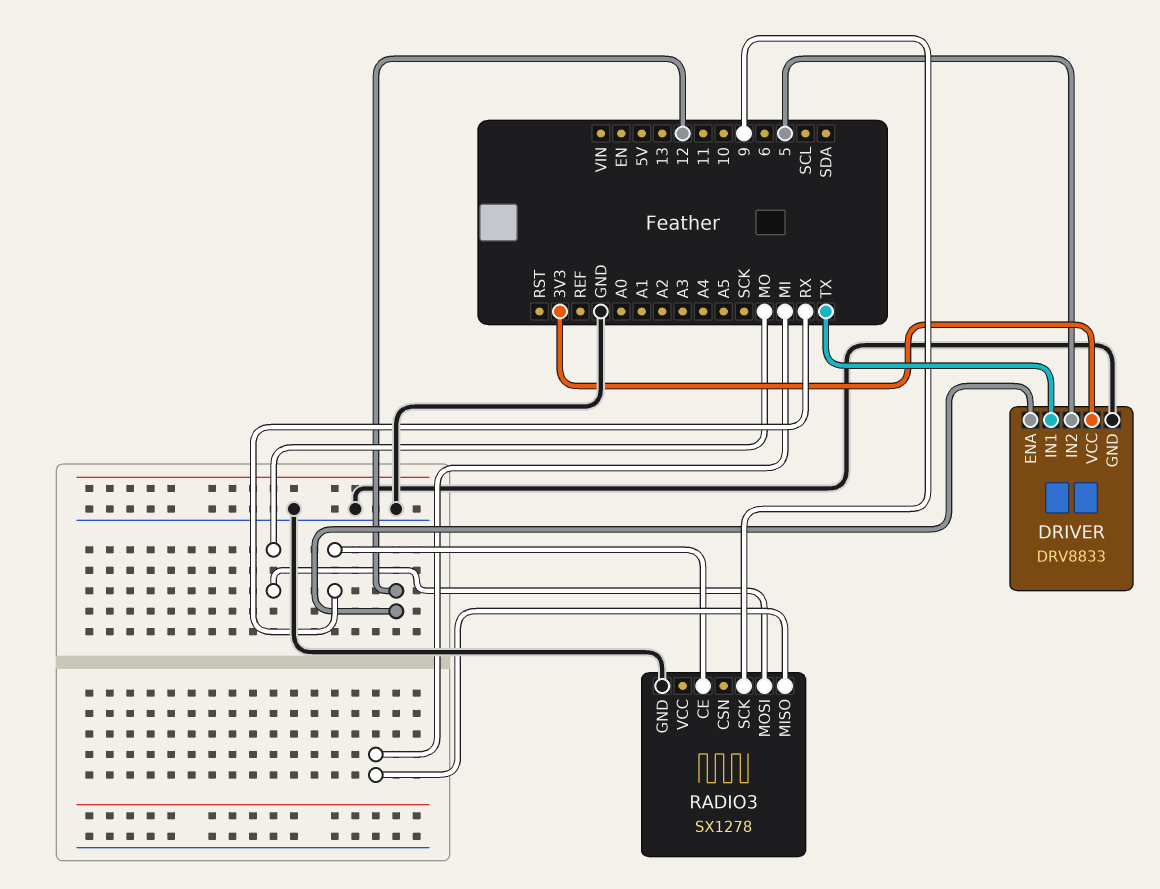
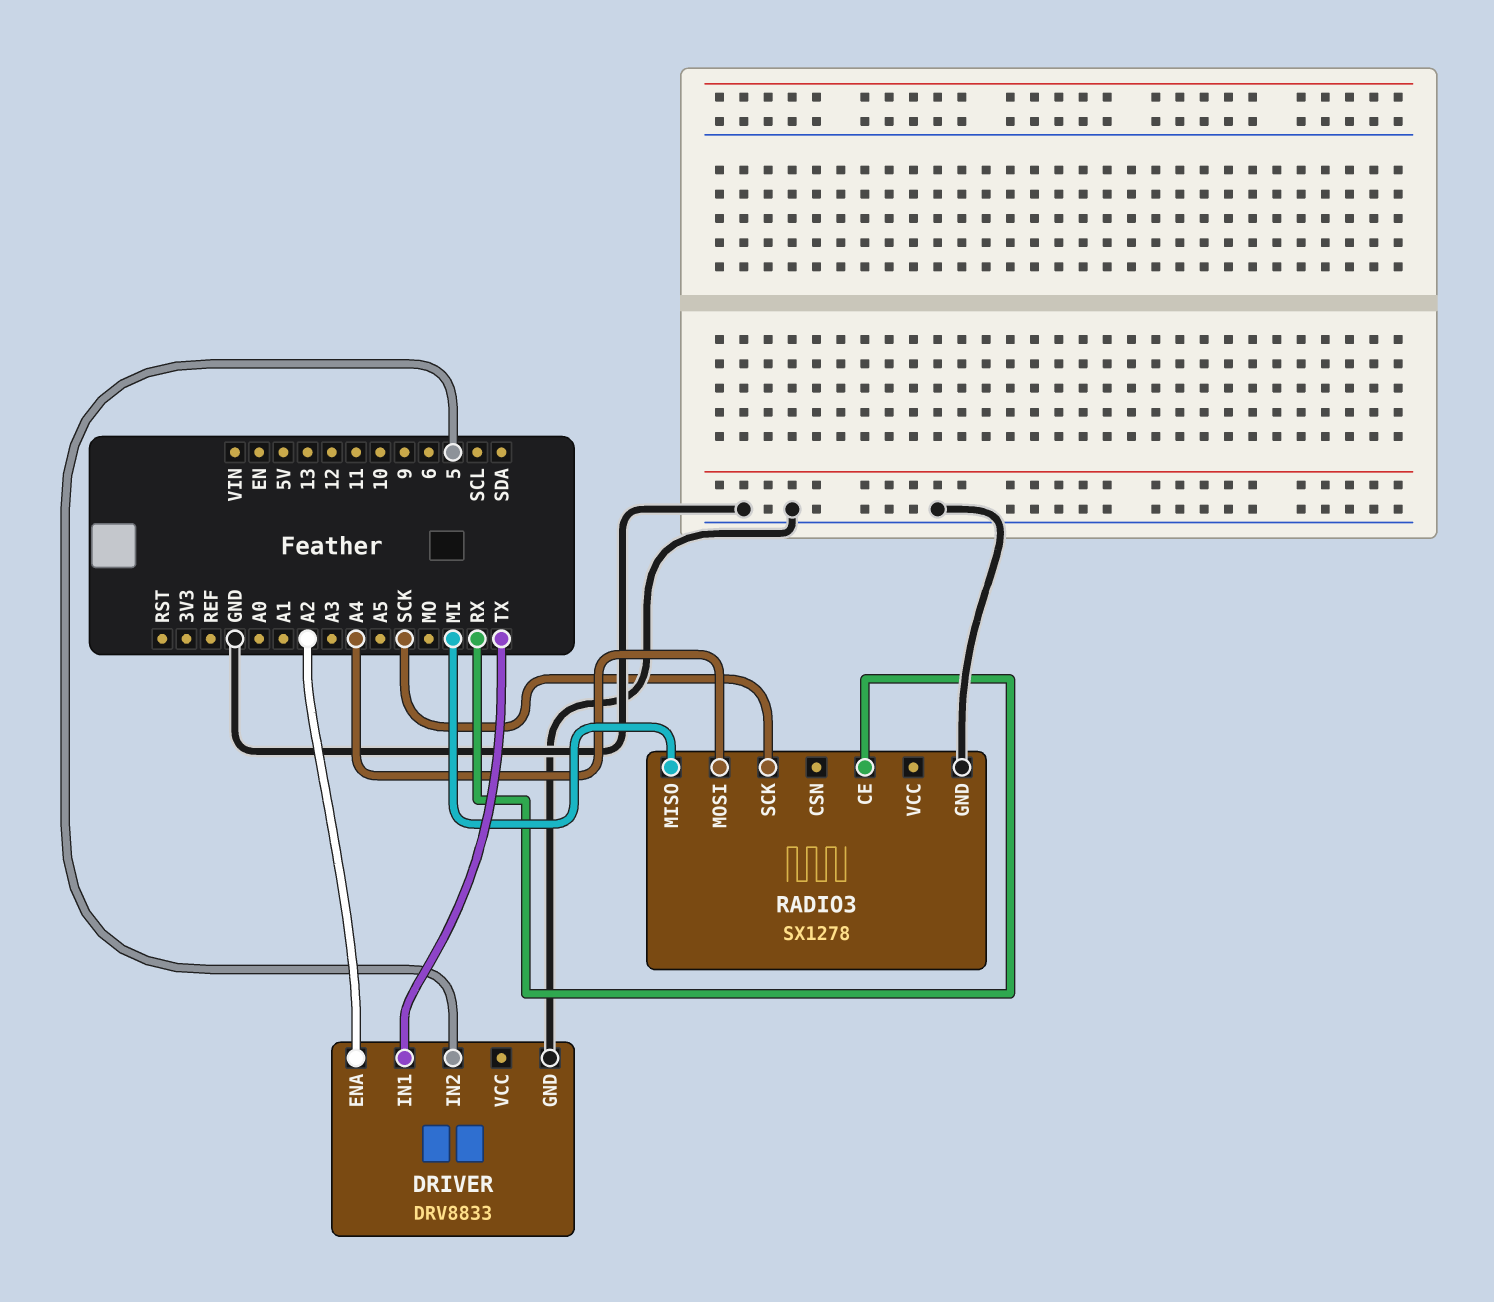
DRIVER pin ENA: 12 -> A2
DRIVER pin VCC: 3V3 -> none
RADIO3 pin MOSI: MO -> A4
RADIO3 pin SCK: 9 -> SCK

